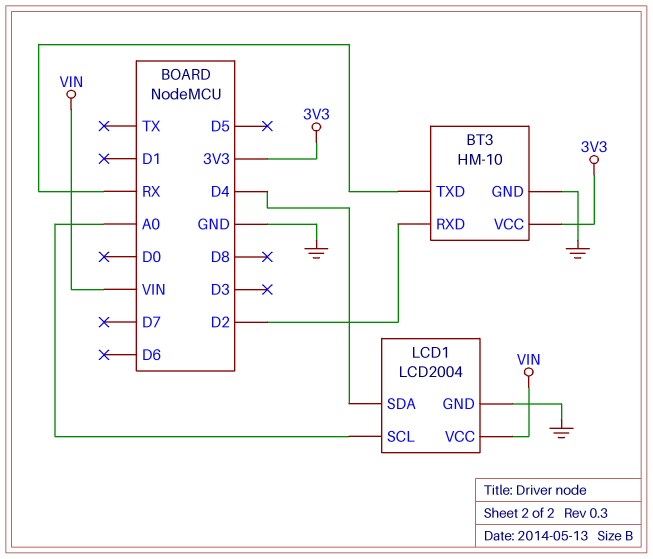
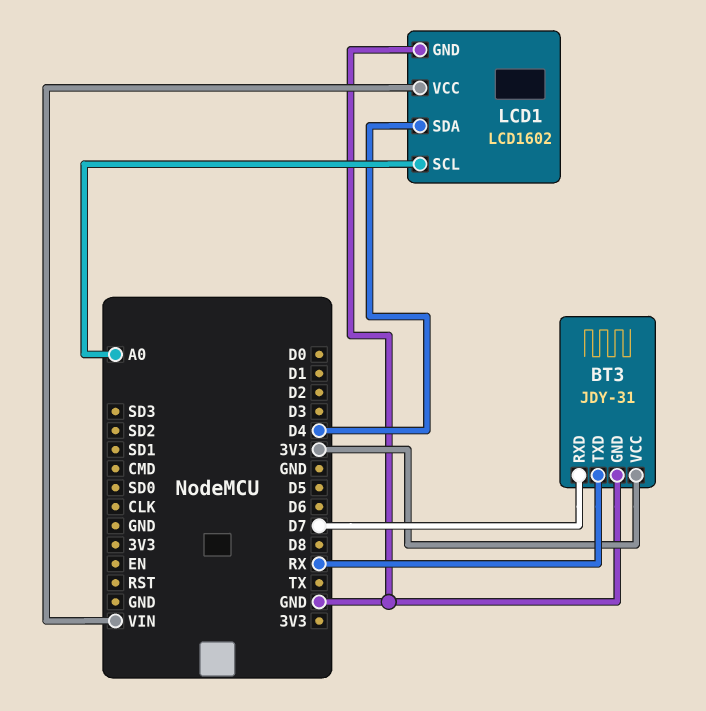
BT3: HM-10 -> JDY-31
BT3 pin RXD: D2 -> D7
LCD1: LCD2004 -> LCD1602

